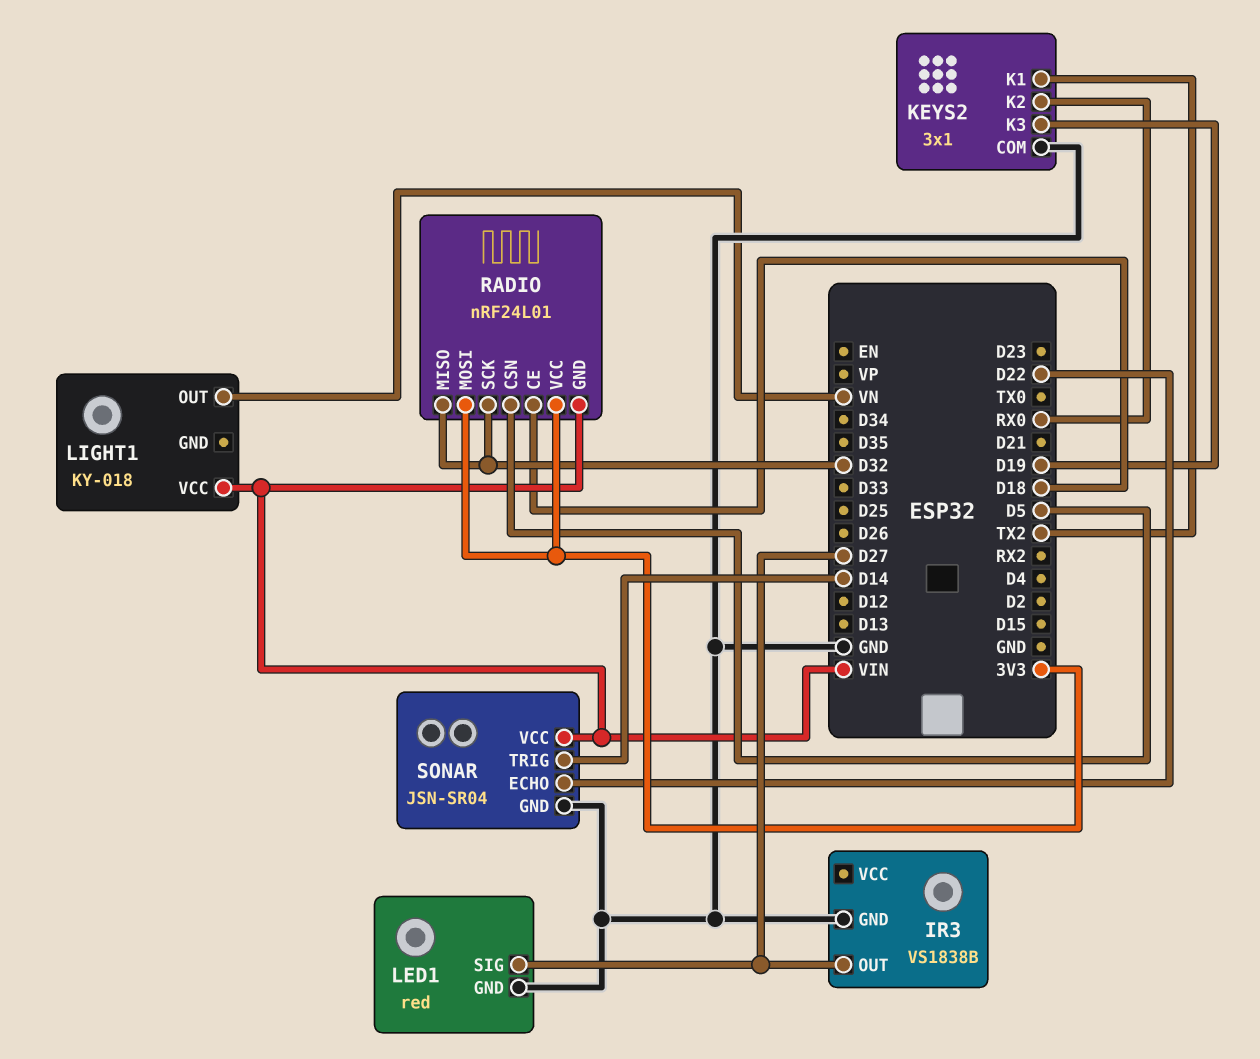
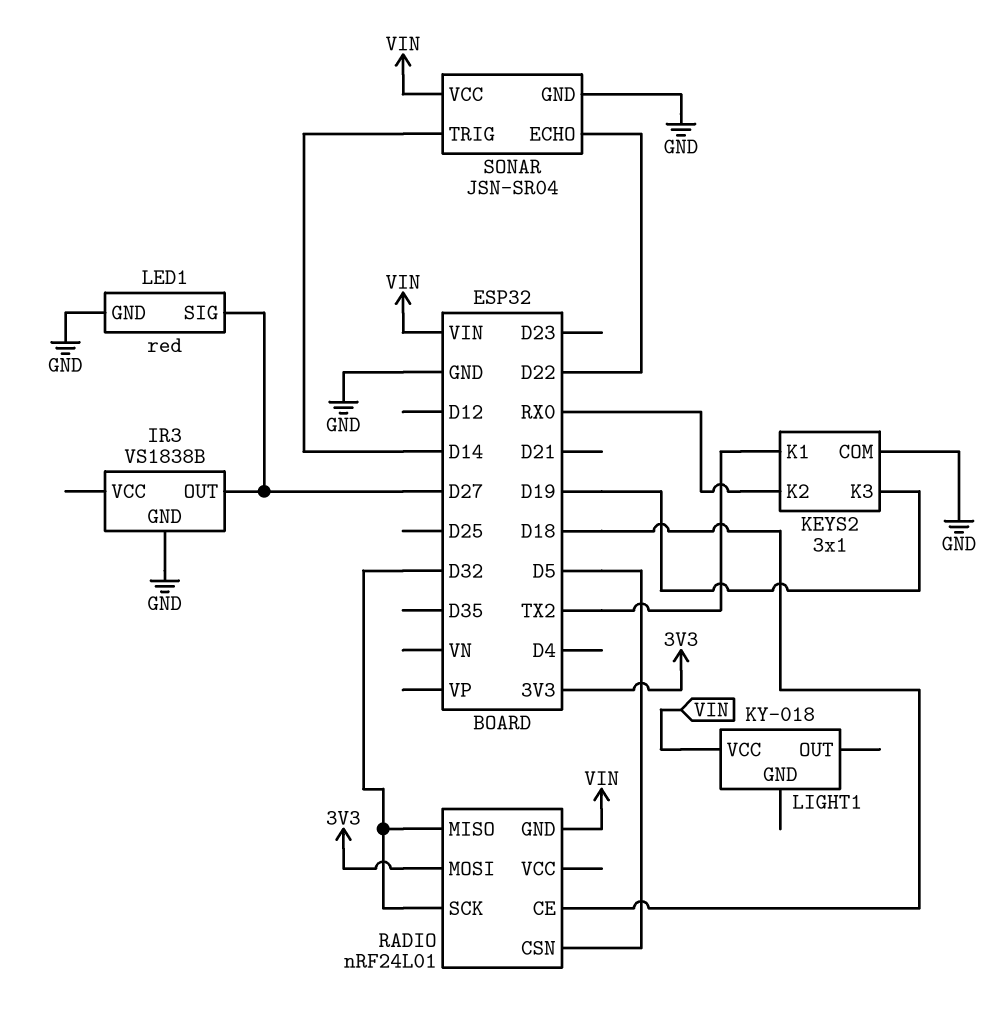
LIGHT1 pin OUT: VN -> none
RADIO pin VCC: 3V3 -> none

